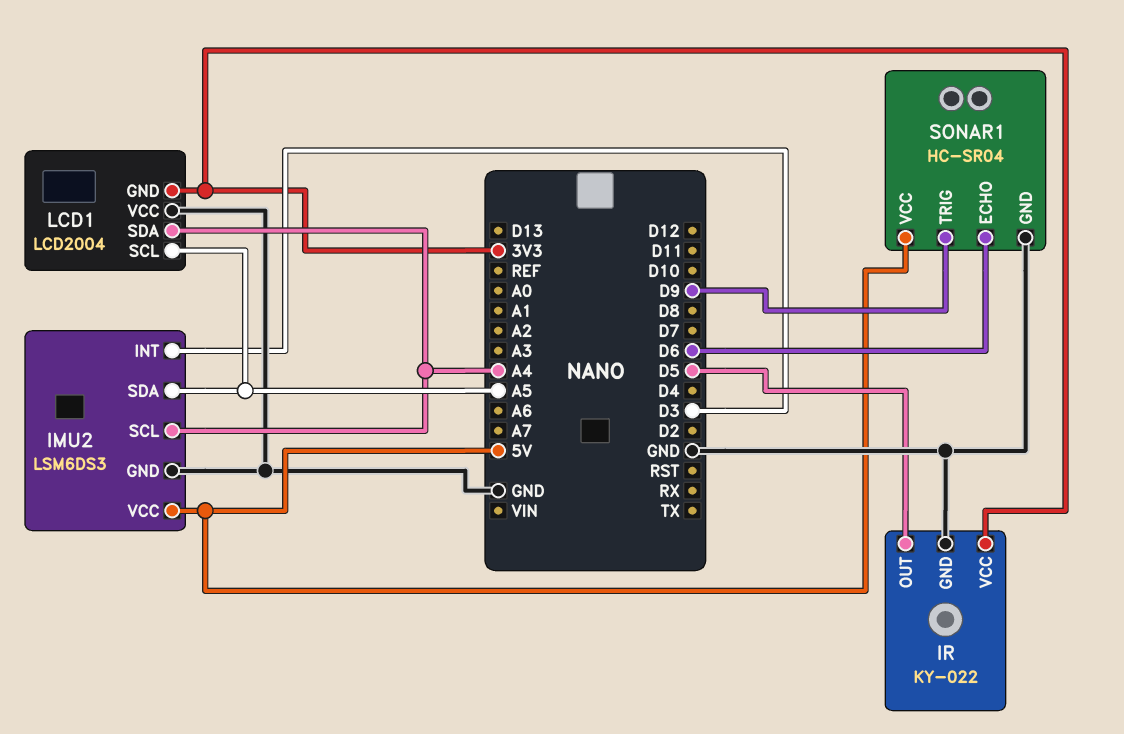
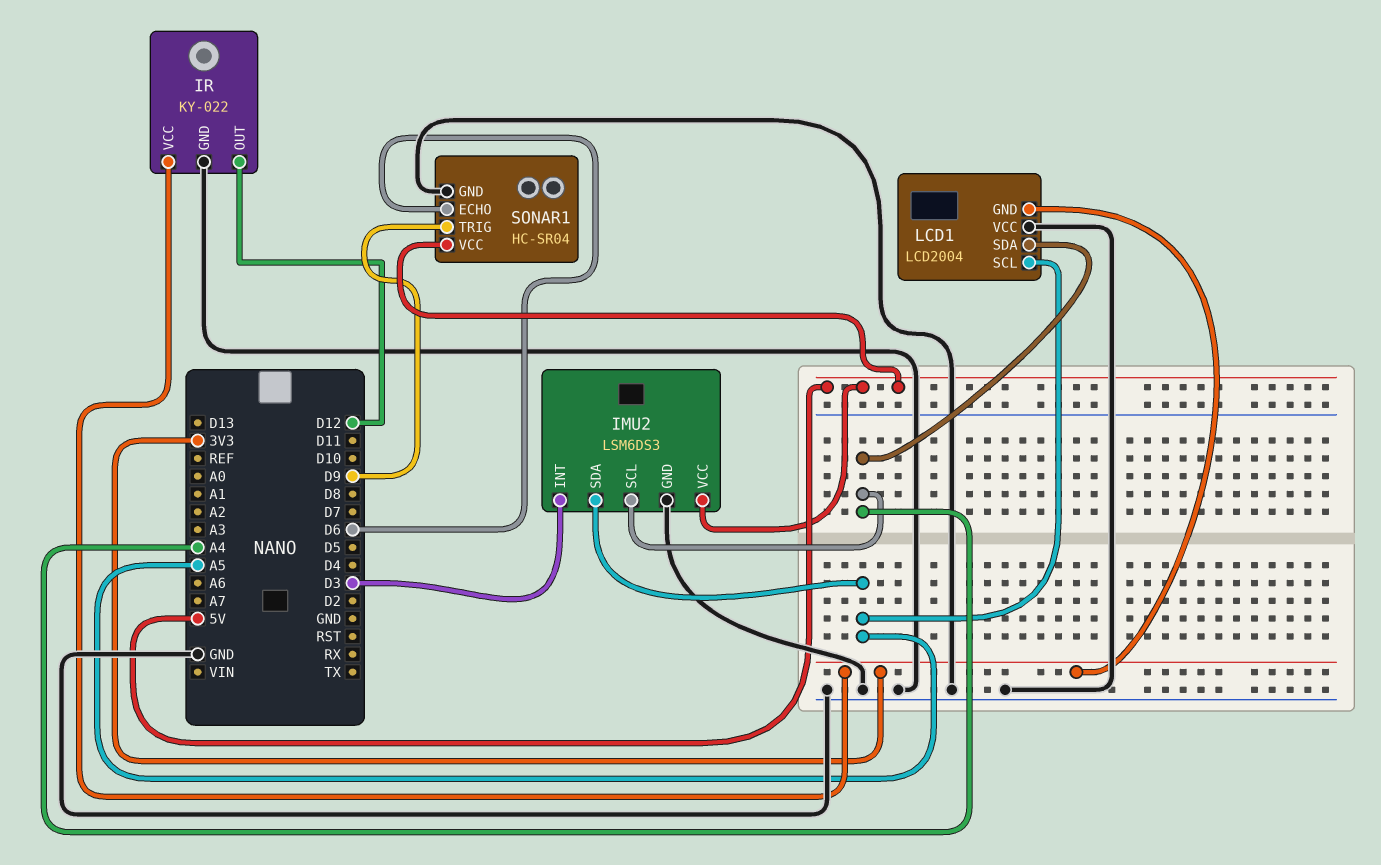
IR pin OUT: D5 -> D12

